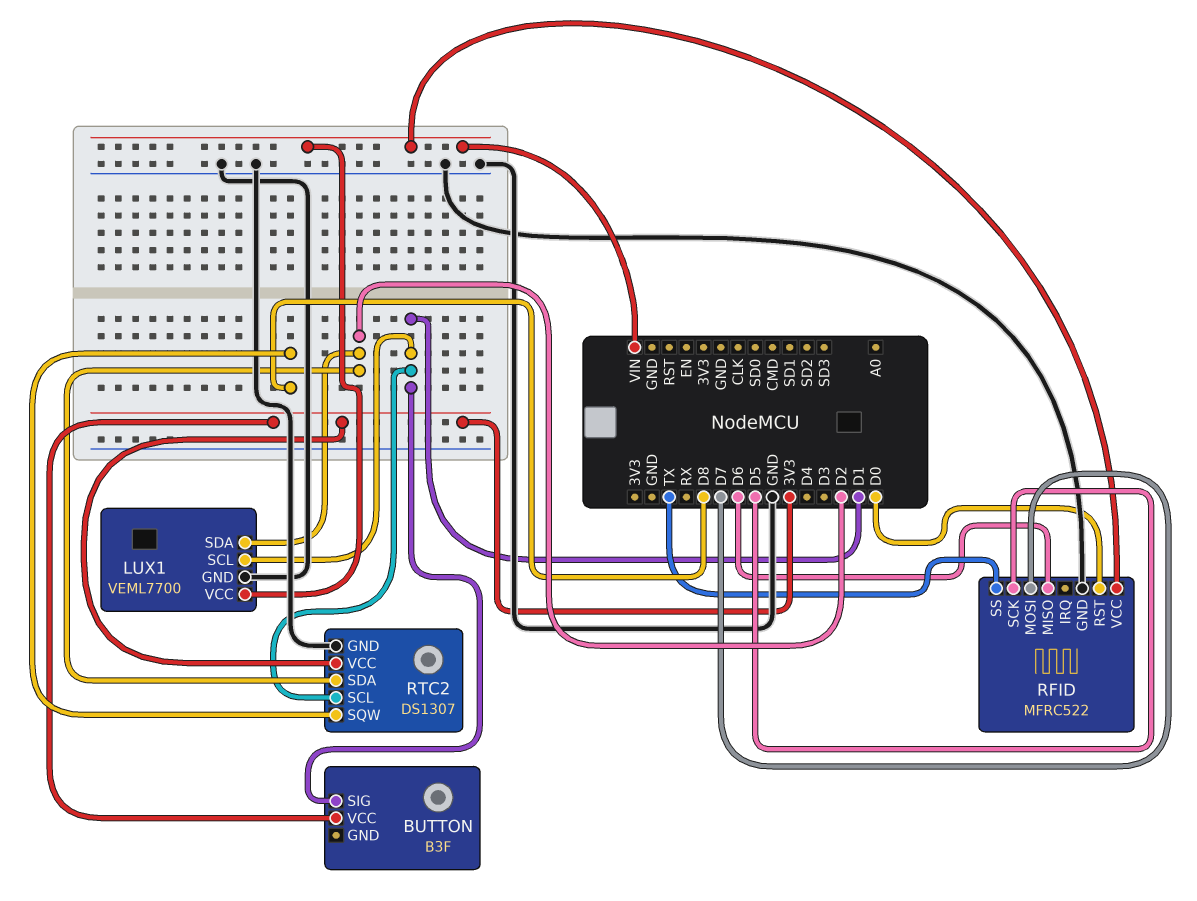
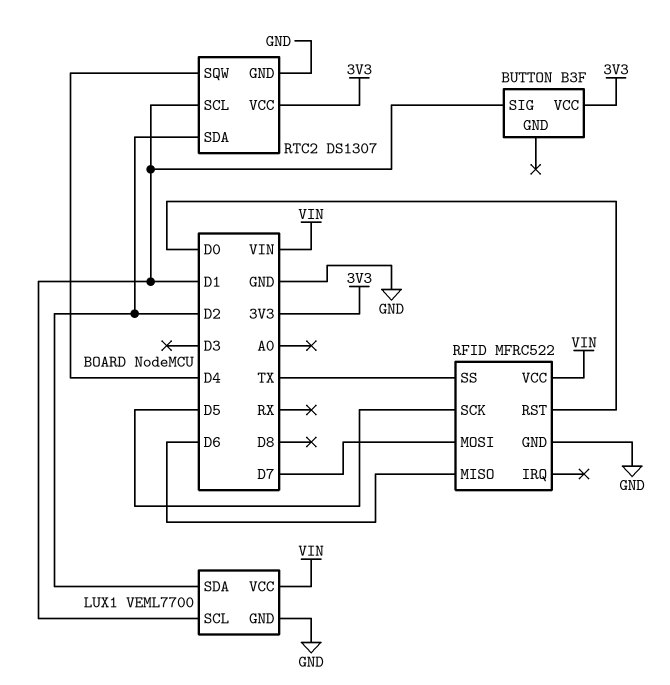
RTC2 pin SQW: D8 -> D4

